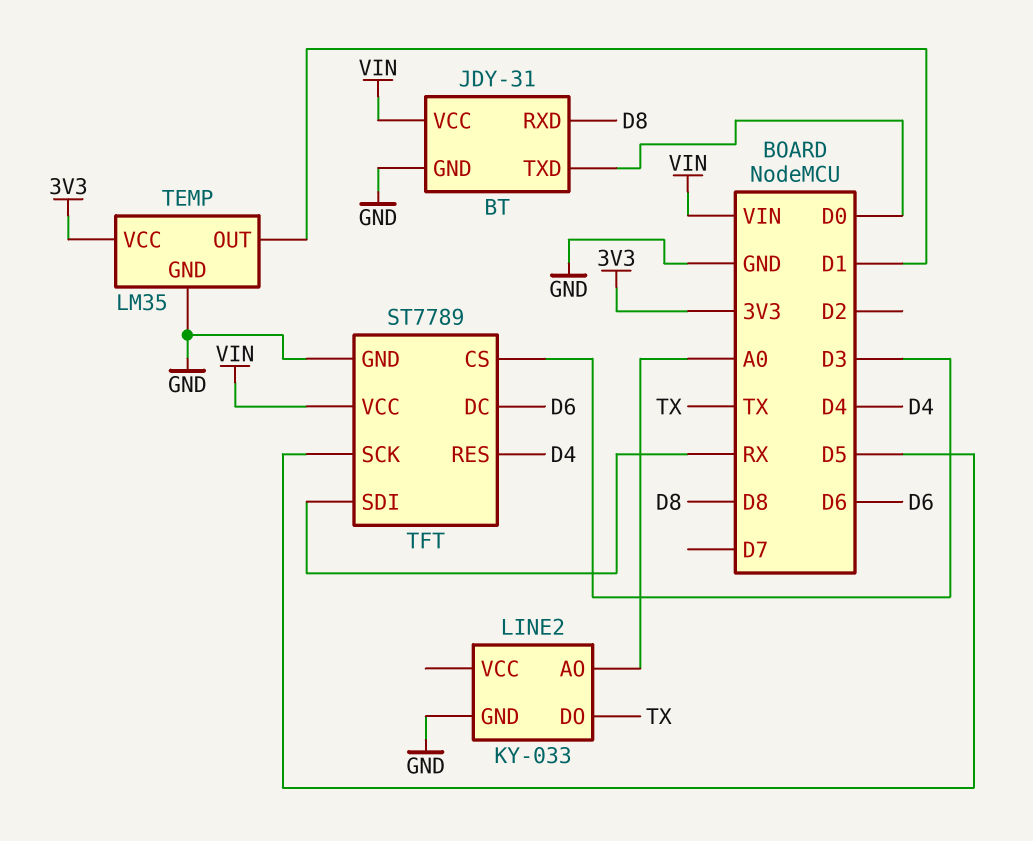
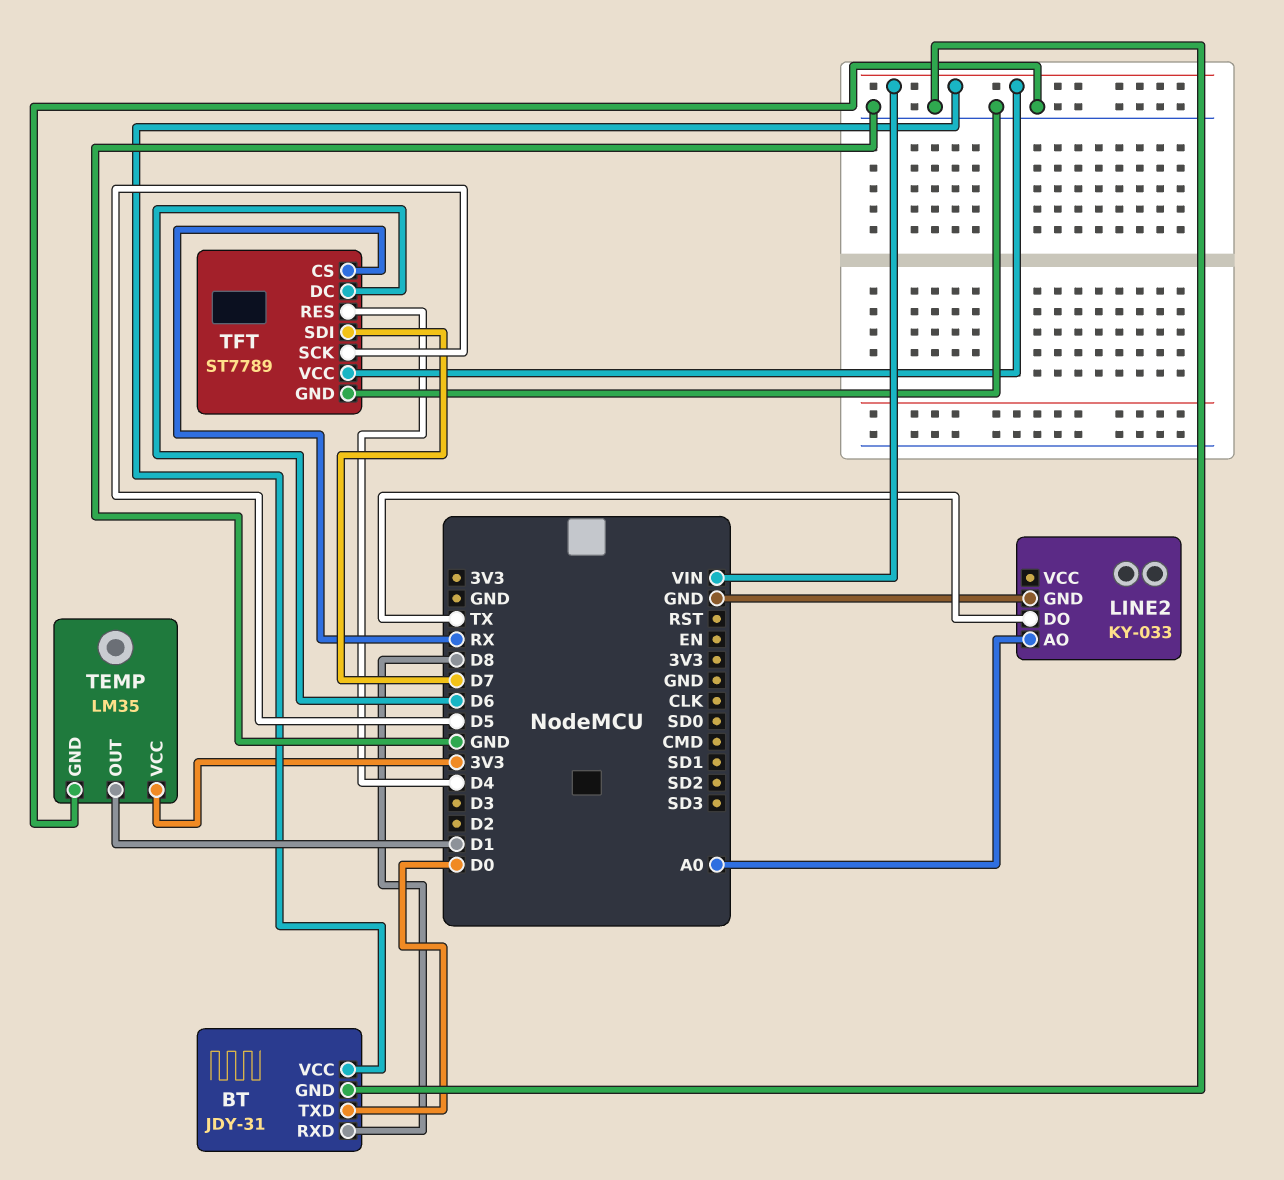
TFT pin CS: D3 -> RX
TFT pin SDI: RX -> D7

